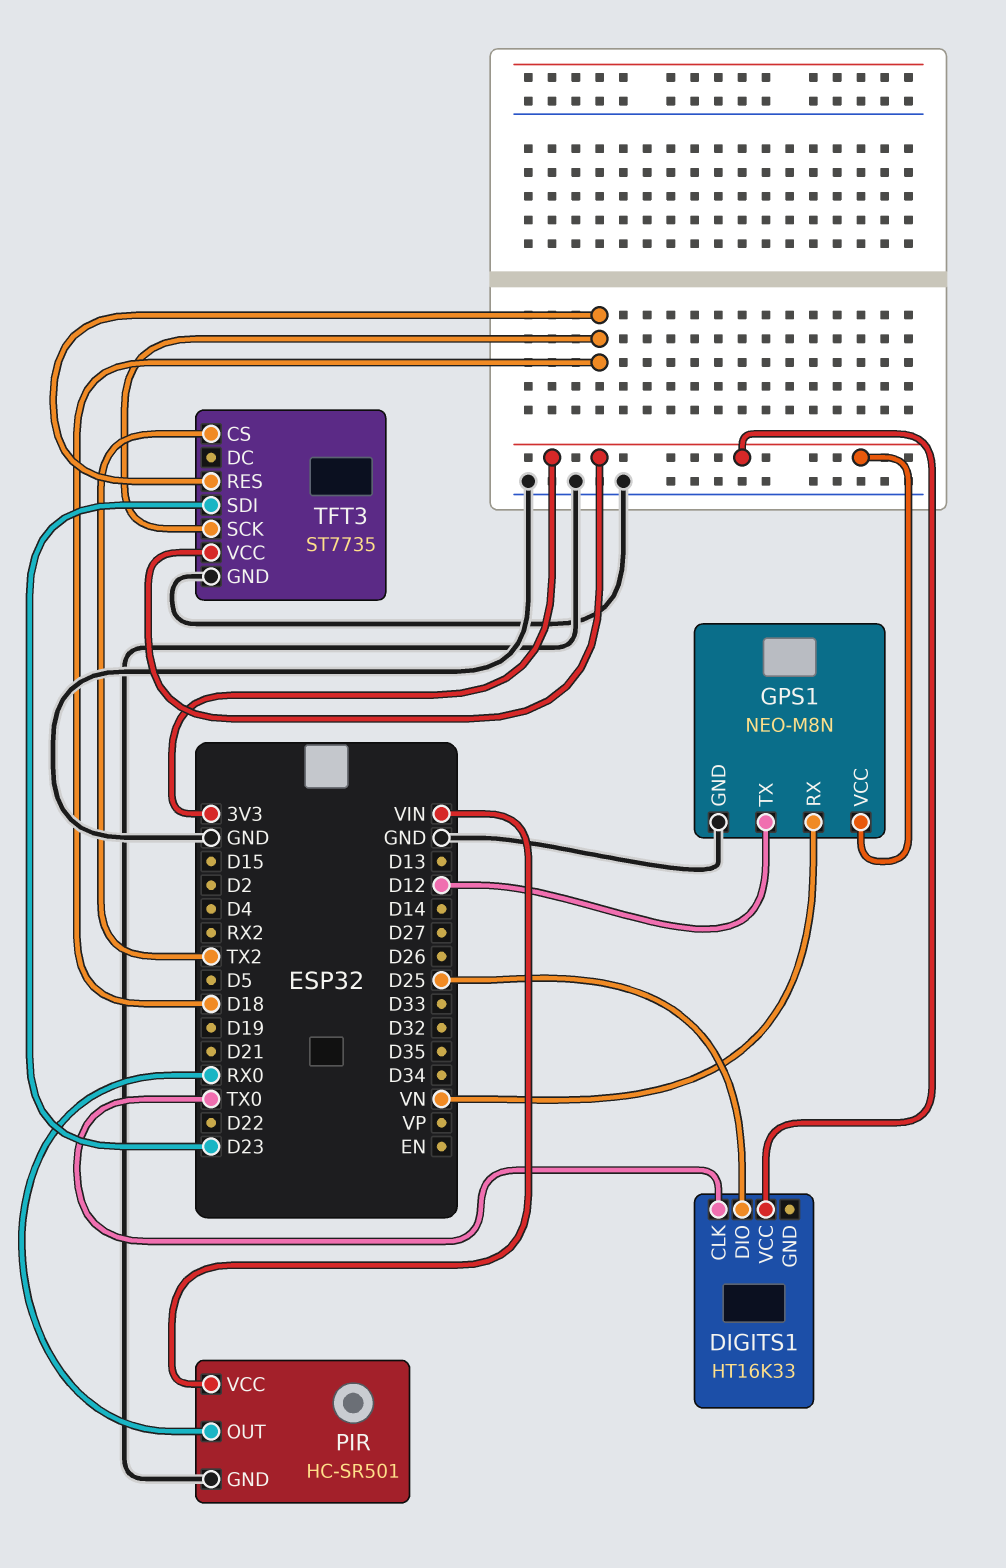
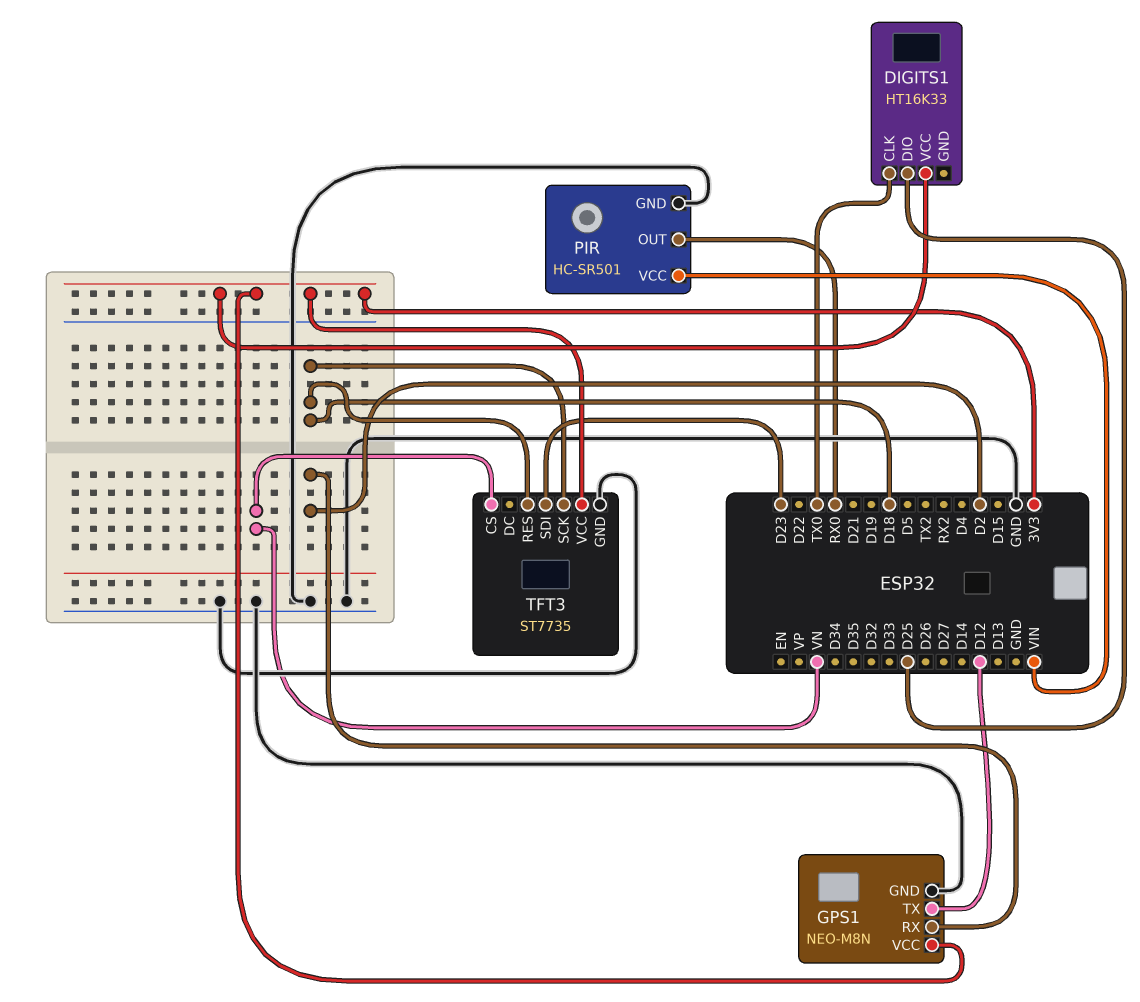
GPS1 pin RX: VN -> D2
TFT3 pin CS: TX2 -> VN

